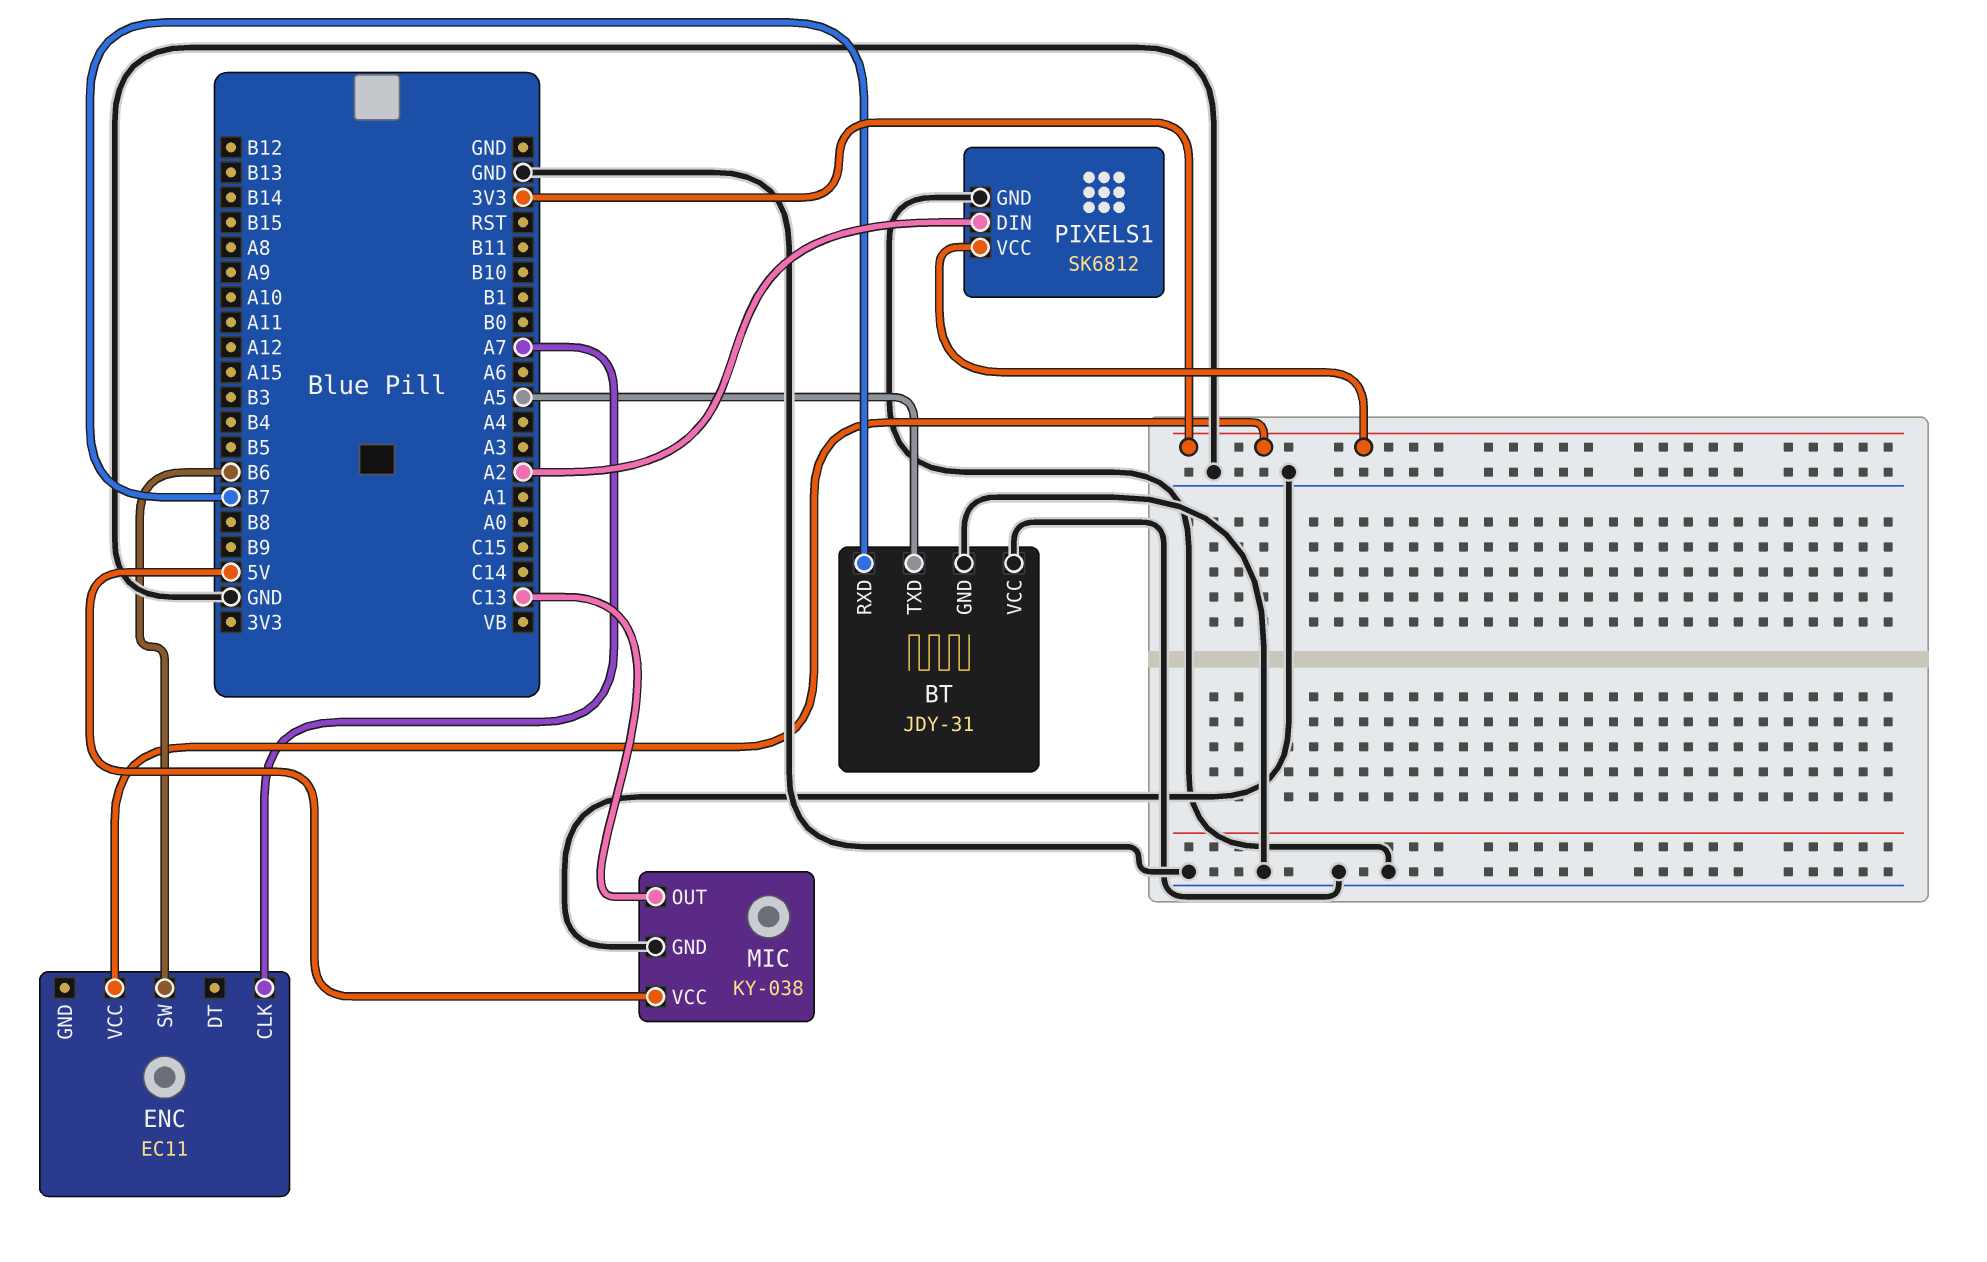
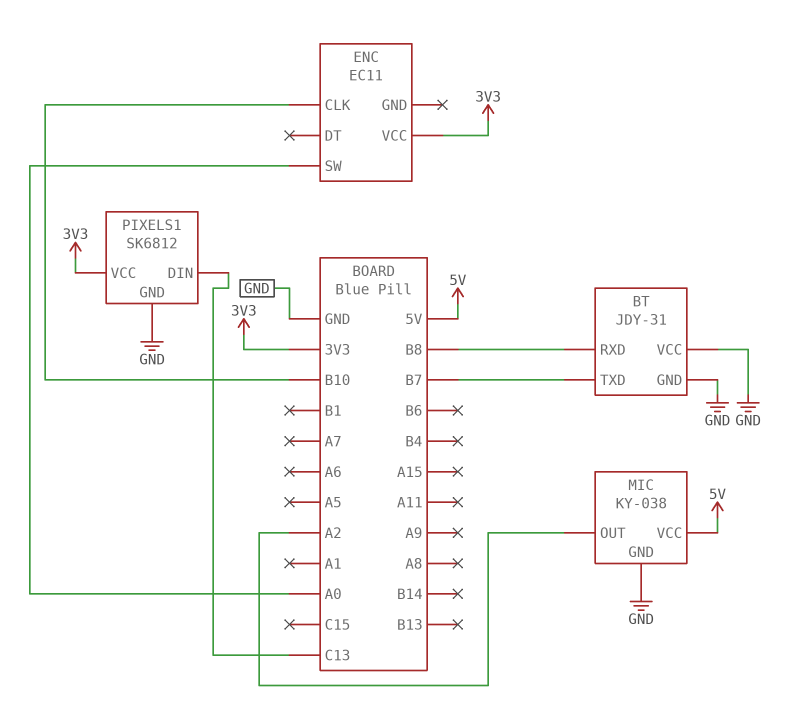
BT pin RXD: B7 -> B8
BT pin TXD: A5 -> B7
ENC pin CLK: A7 -> B10
ENC pin SW: B6 -> A0
MIC pin OUT: C13 -> A2
PIXELS1 pin DIN: A2 -> C13

